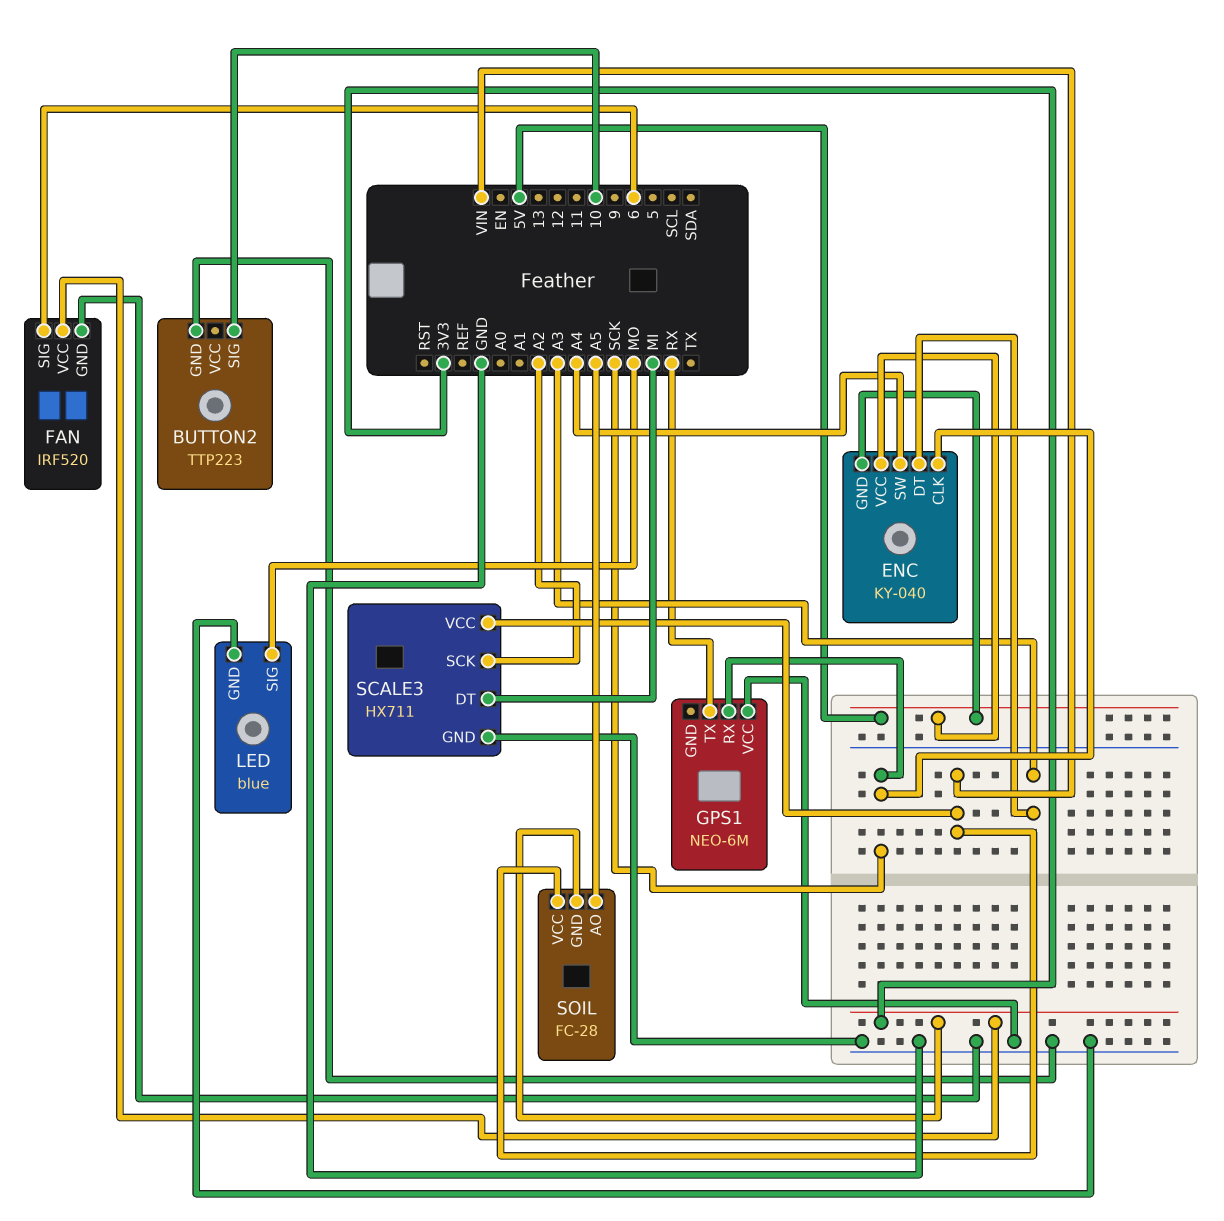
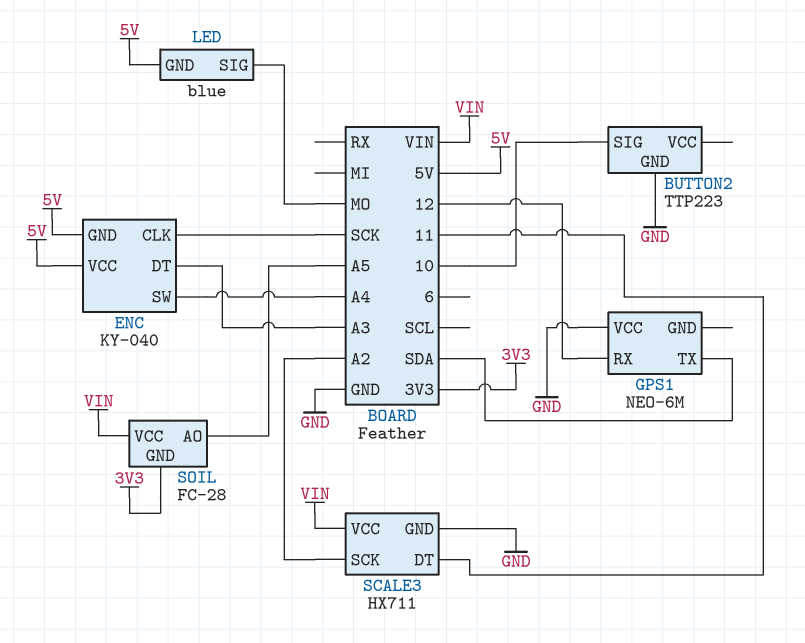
FAN: IRF520 -> none
FAN pin GND: GND -> none
FAN pin SIG: 6 -> none
FAN pin VCC: 3V3 -> none
GPS1 pin RX: SCK -> 12
GPS1 pin TX: RX -> SDA
LED pin GND: GND -> 5V
SCALE3 pin DT: MI -> 11

